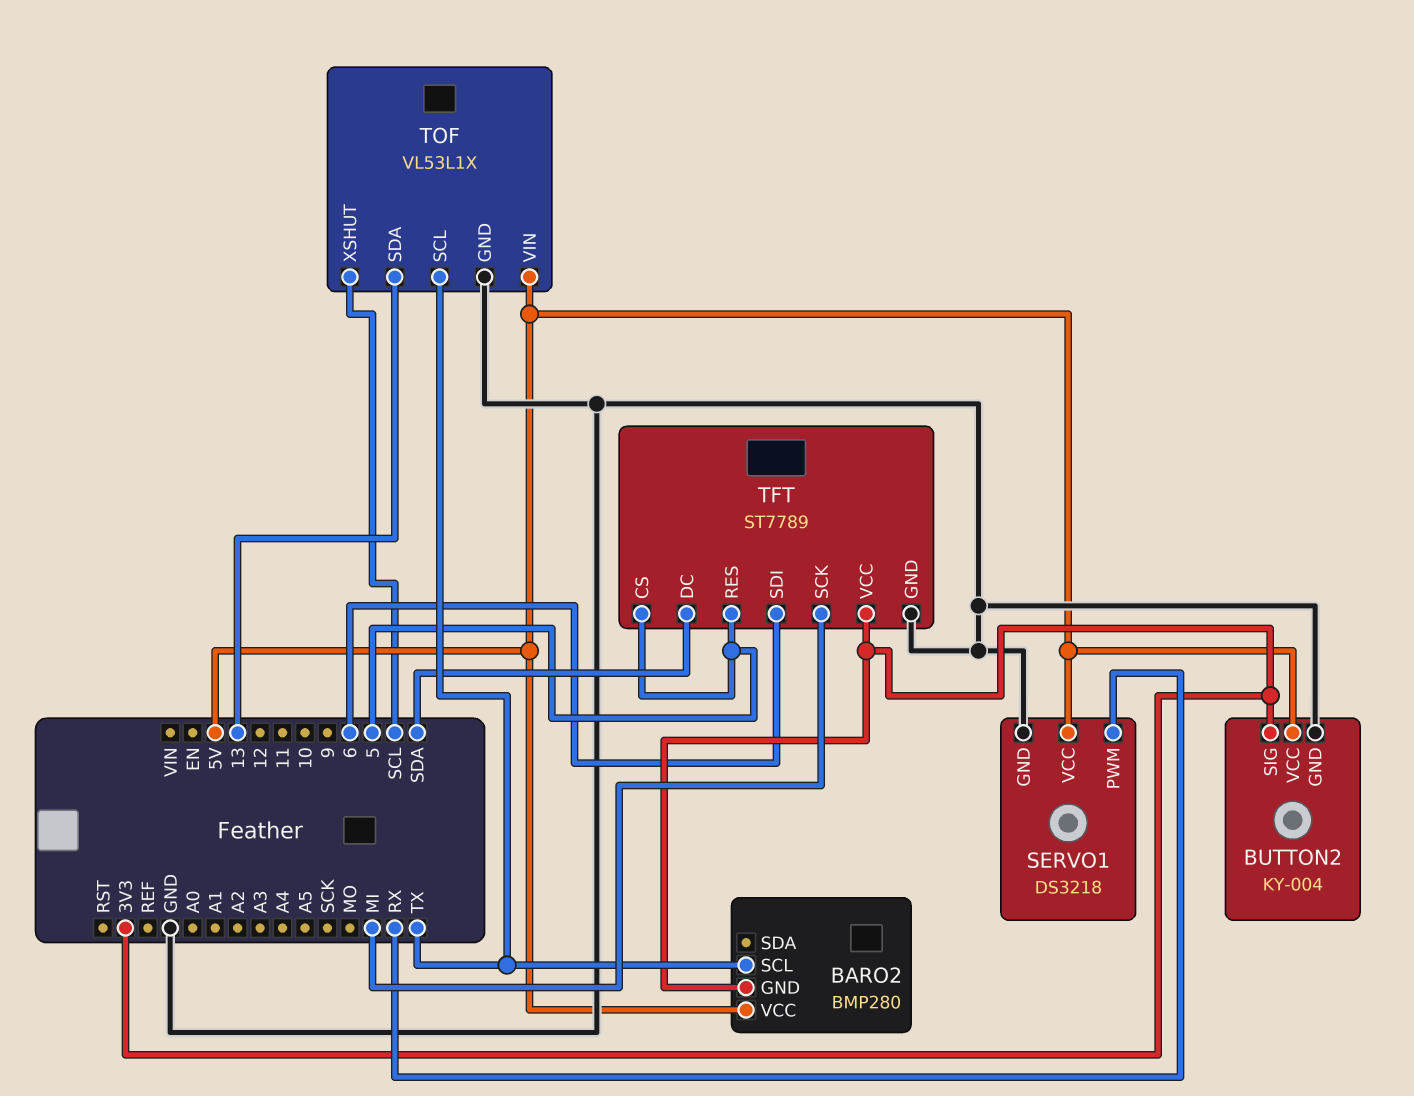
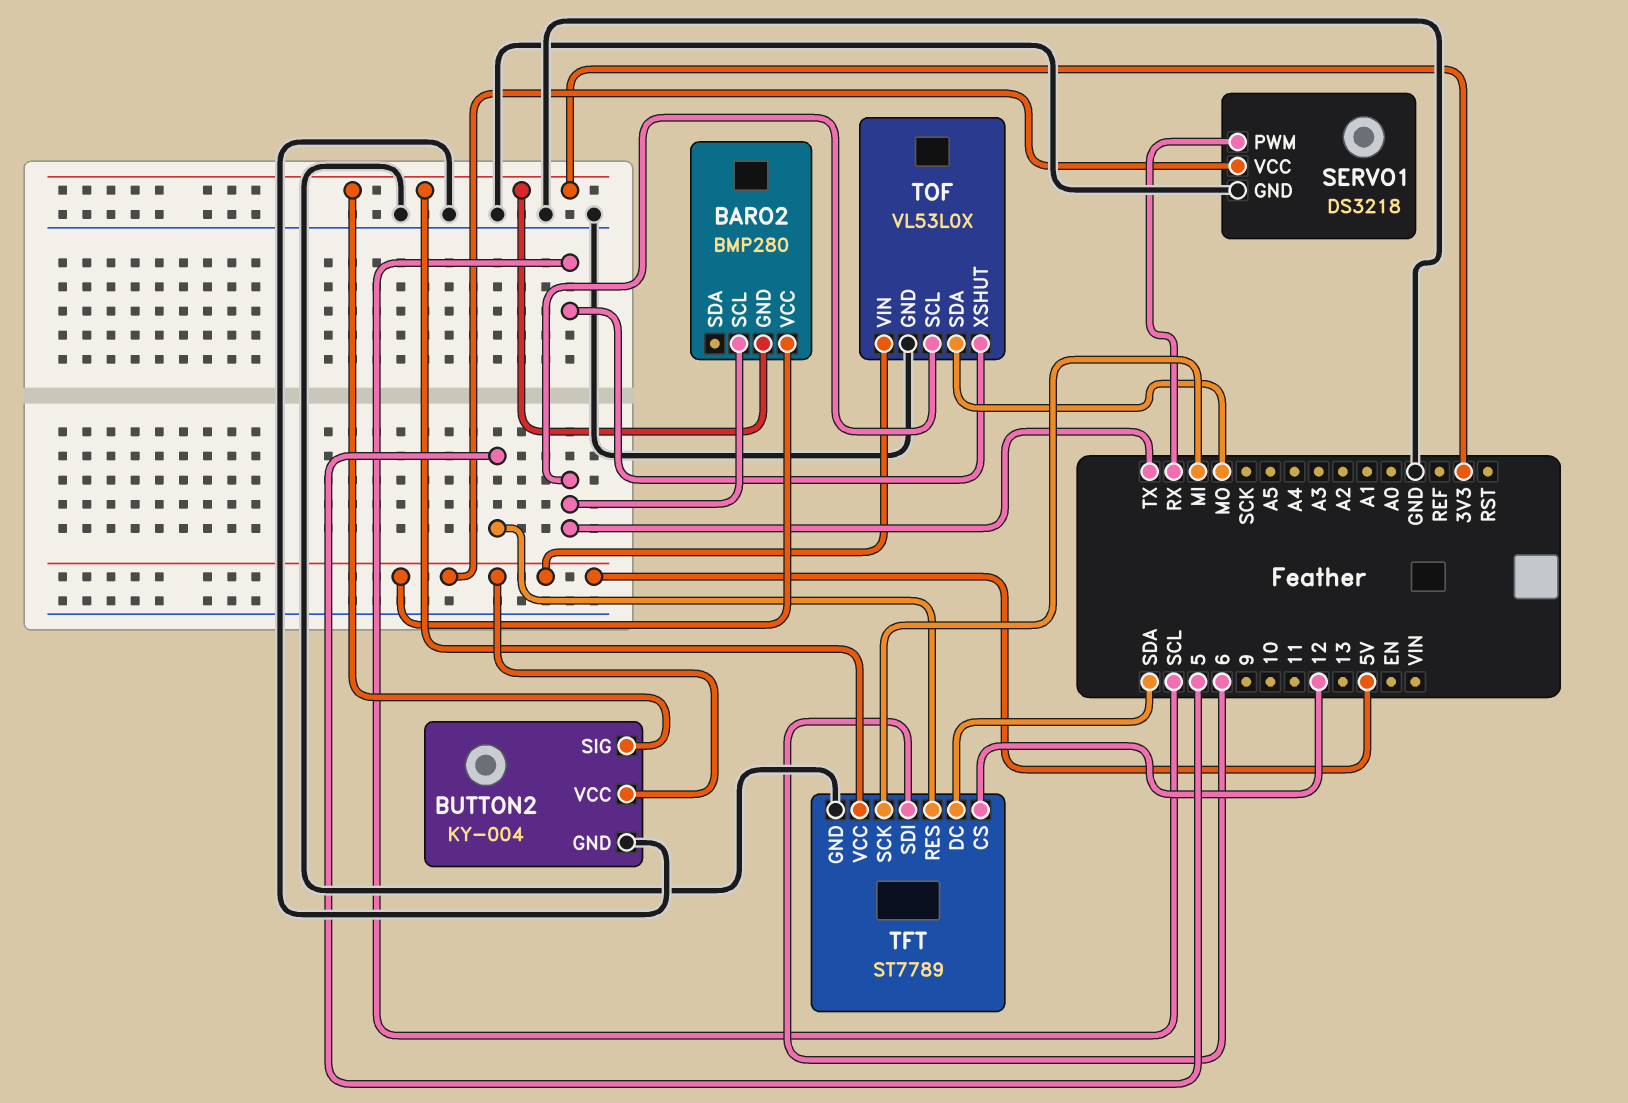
TFT pin CS: 5 -> 12
TOF: VL53L1X -> VL53L0X
TOF pin SDA: 13 -> MO

